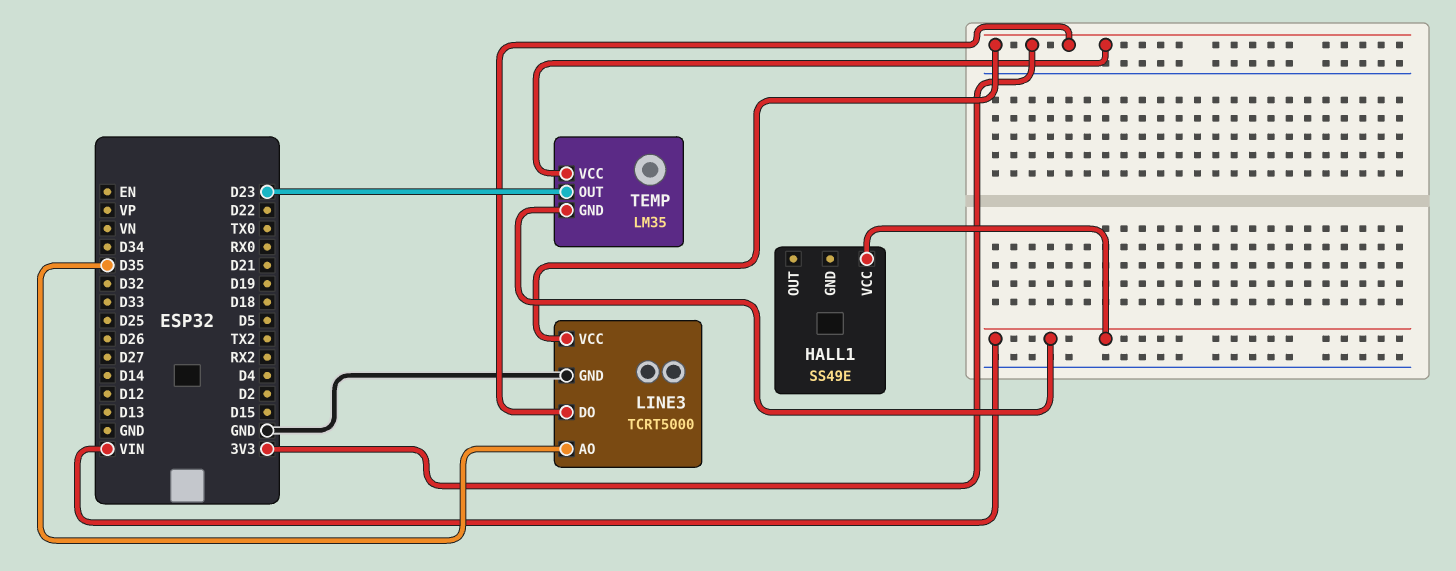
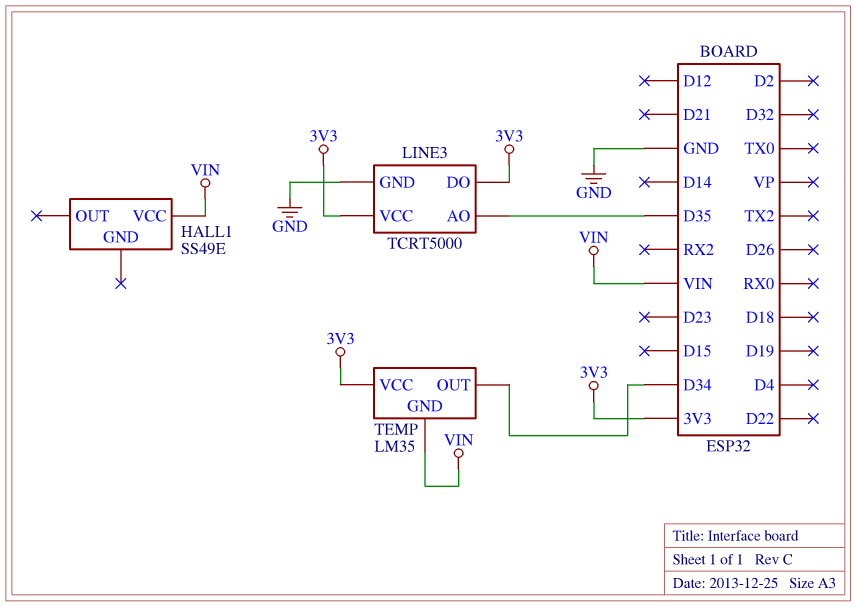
TEMP pin OUT: D23 -> D34

